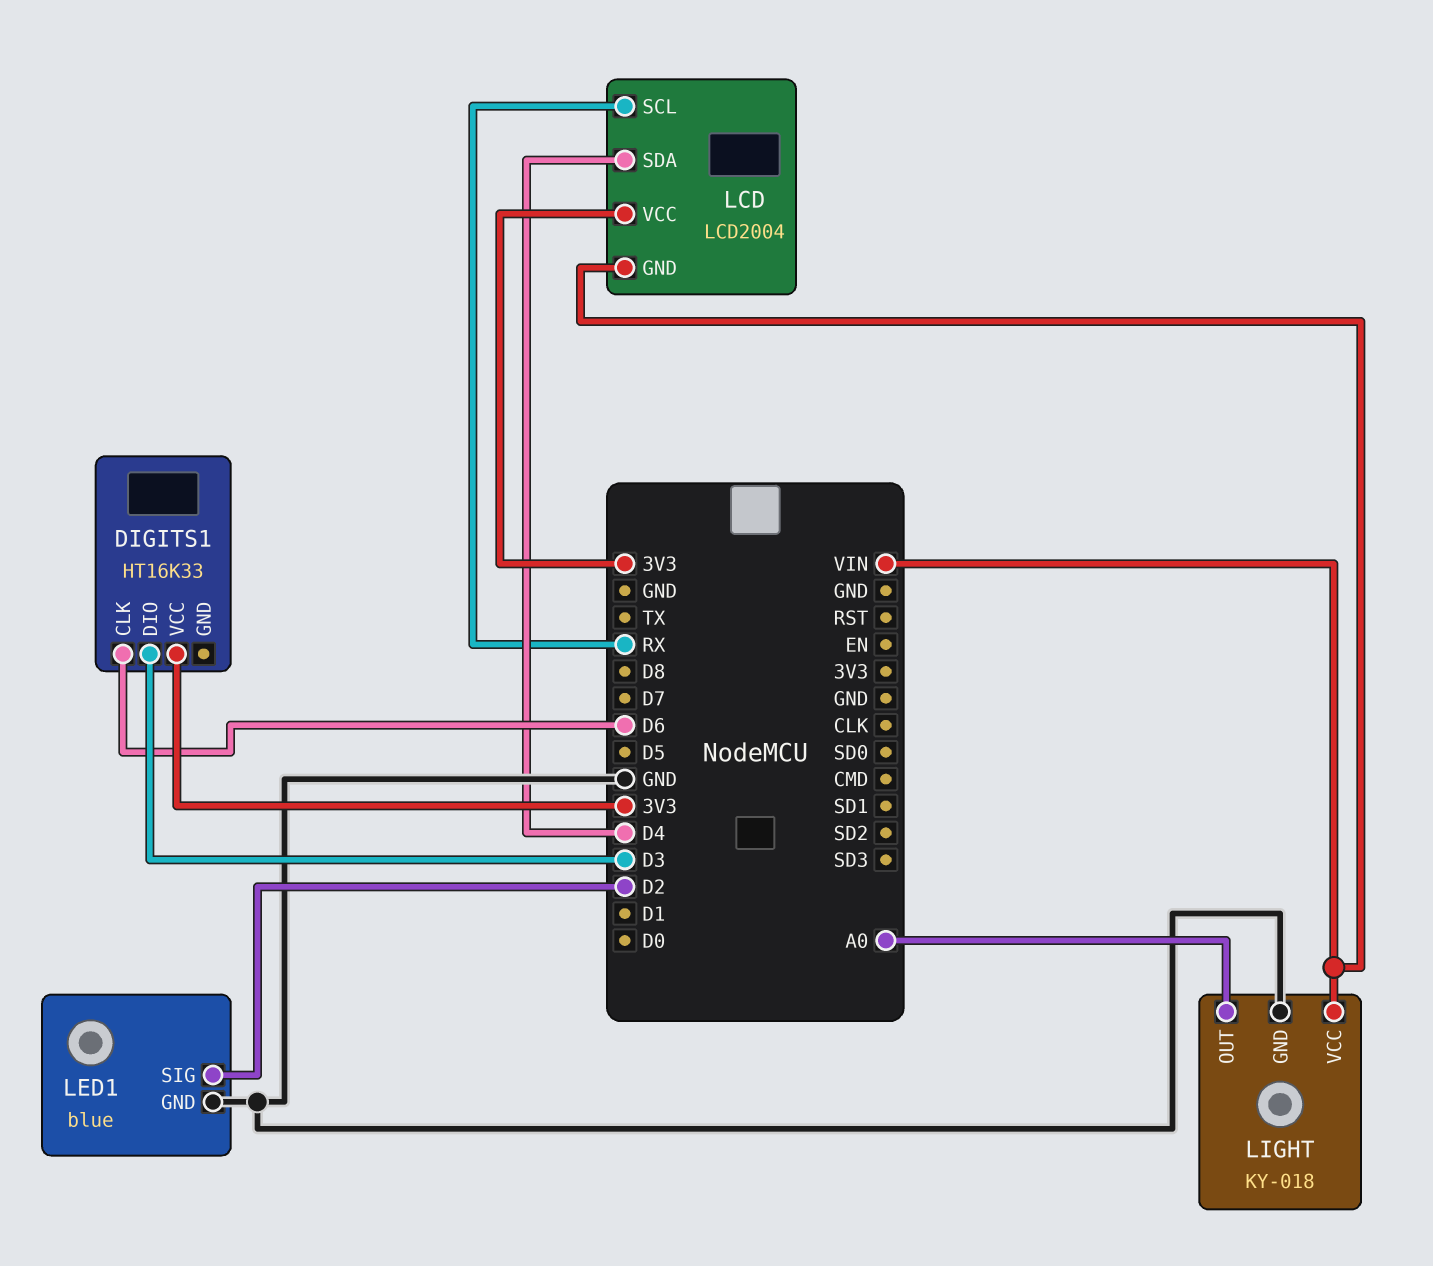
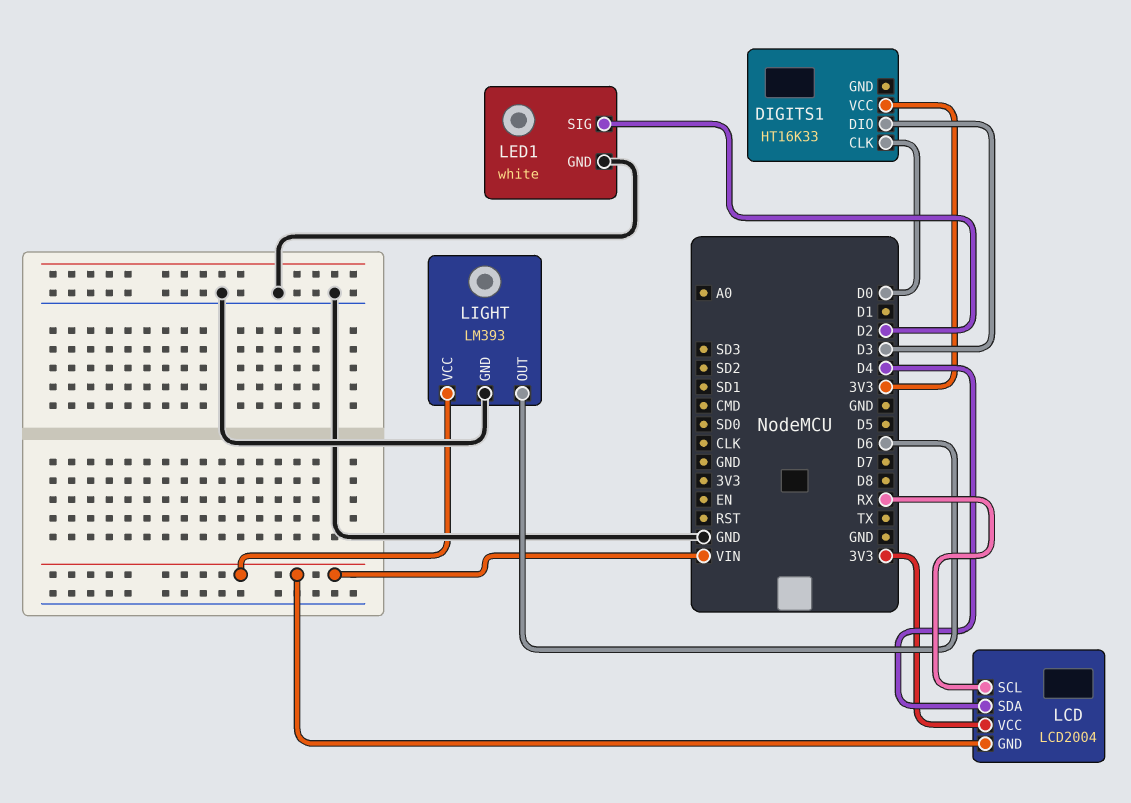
DIGITS1 pin CLK: D6 -> D0
LED1: blue -> white
LIGHT: KY-018 -> LM393
LIGHT pin OUT: A0 -> D6

